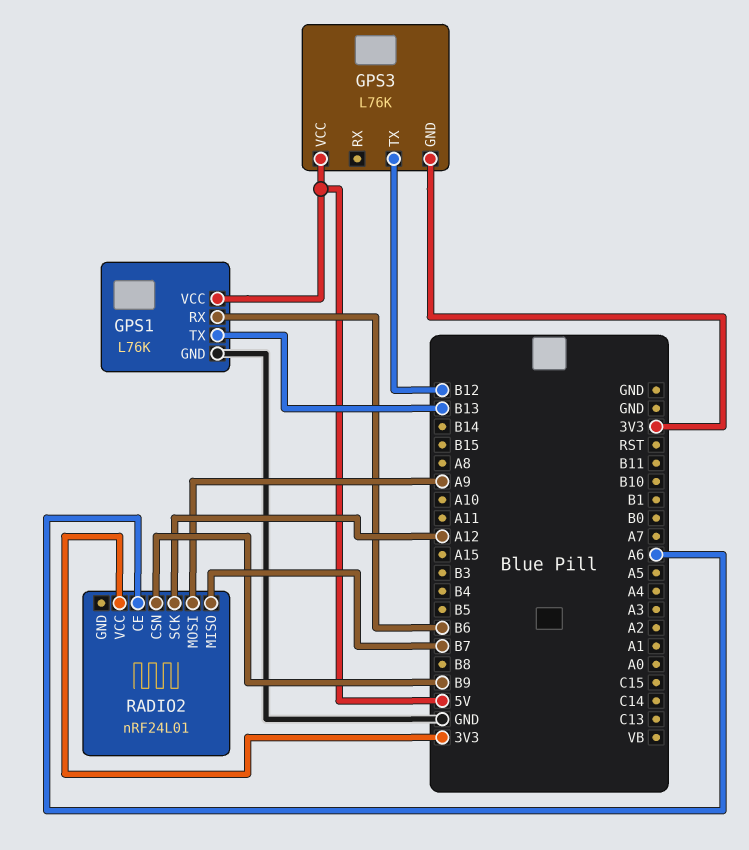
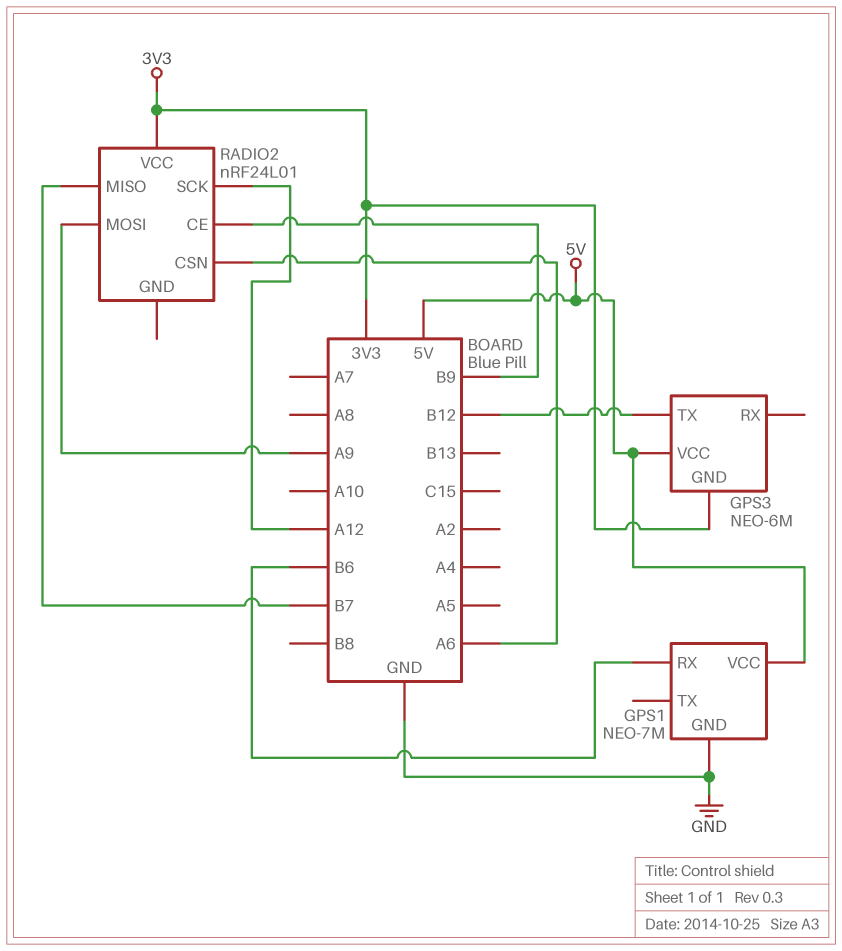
GPS1: L76K -> NEO-7M
GPS1 pin TX: B13 -> none
GPS3: L76K -> NEO-6M
RADIO2 pin CE: A6 -> B9
RADIO2 pin CSN: B9 -> A6

